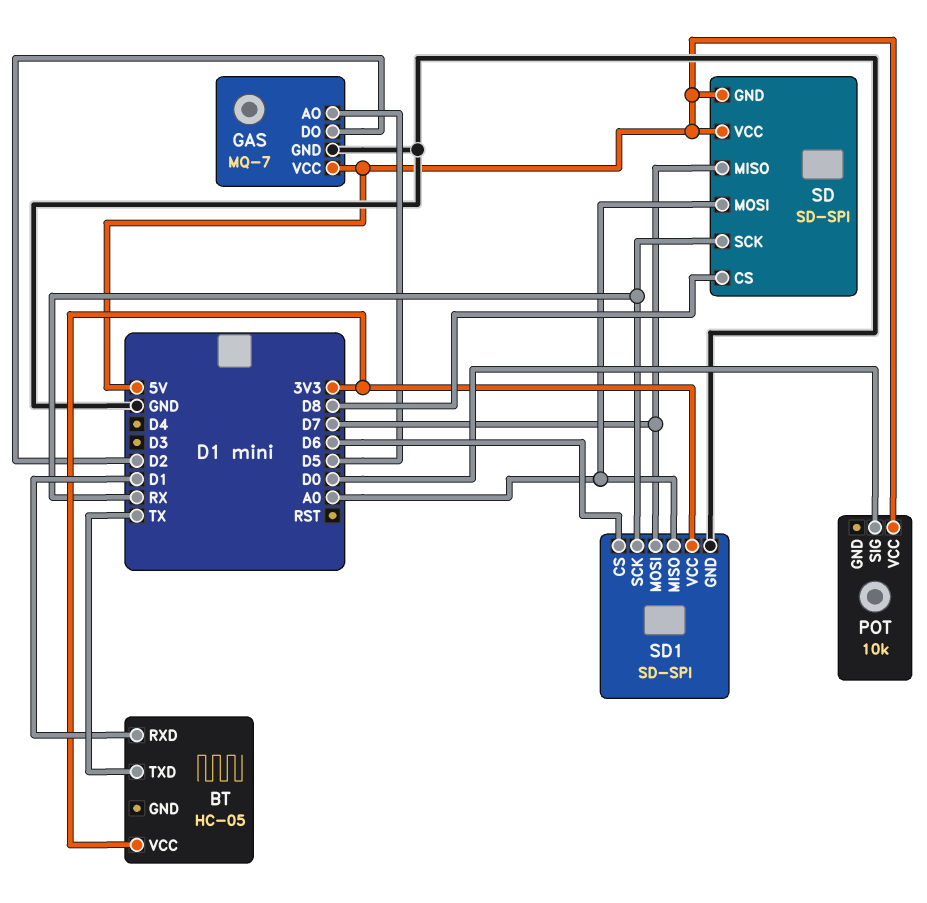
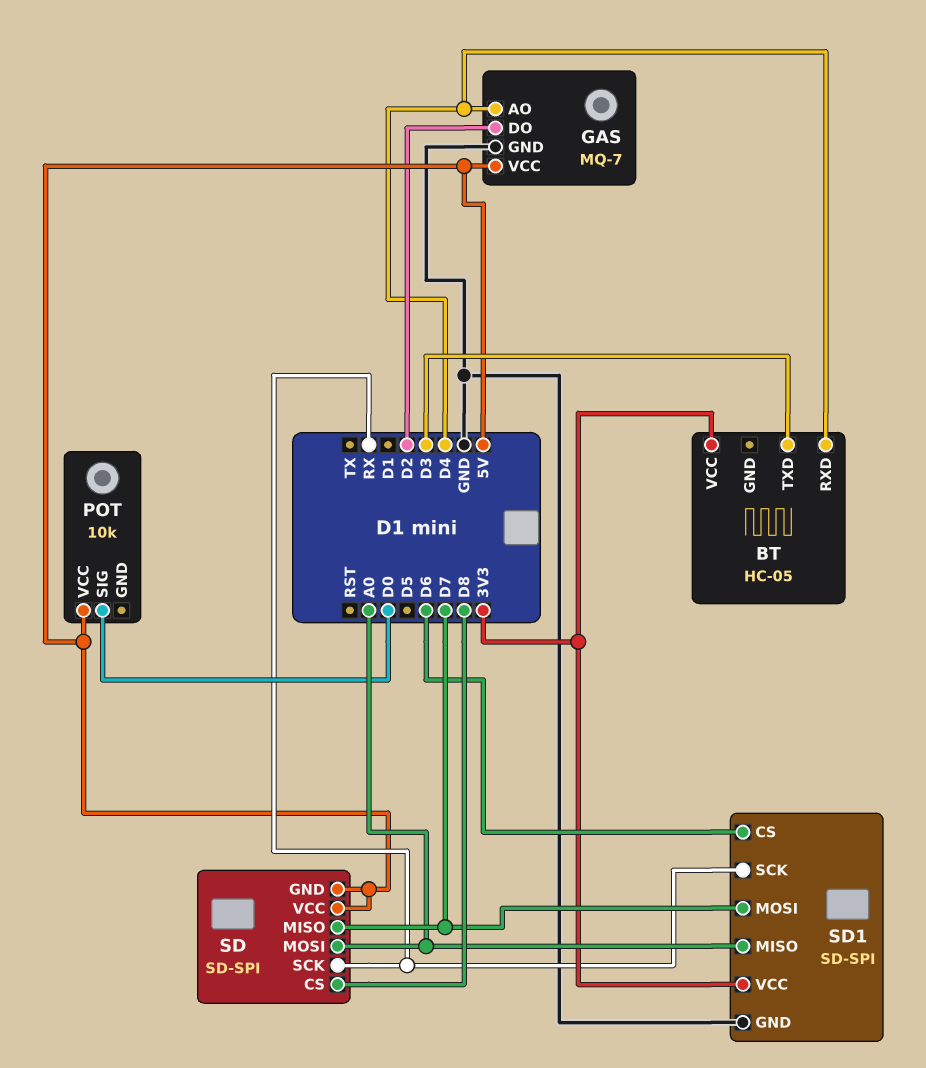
BT pin RXD: D1 -> D4
BT pin TXD: TX -> D3
GAS pin AO: D5 -> D4

